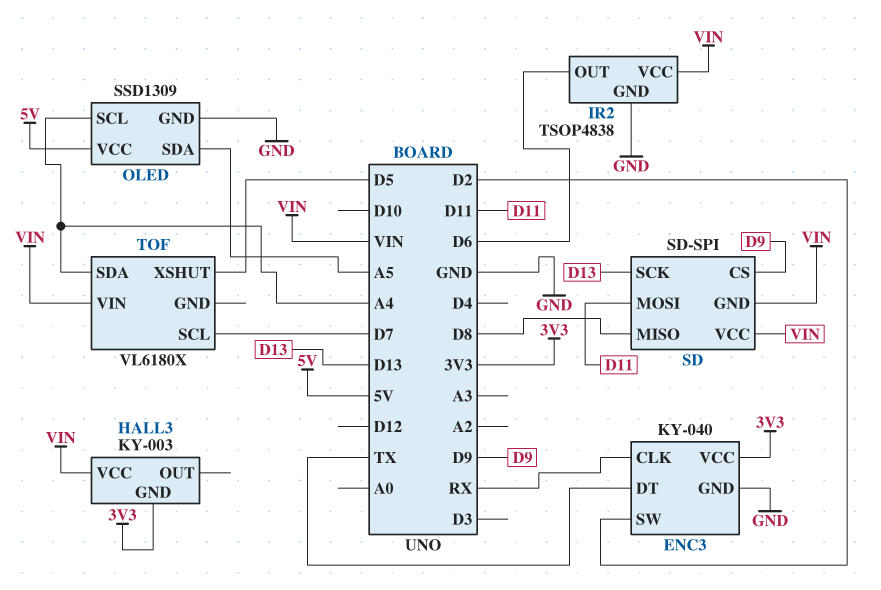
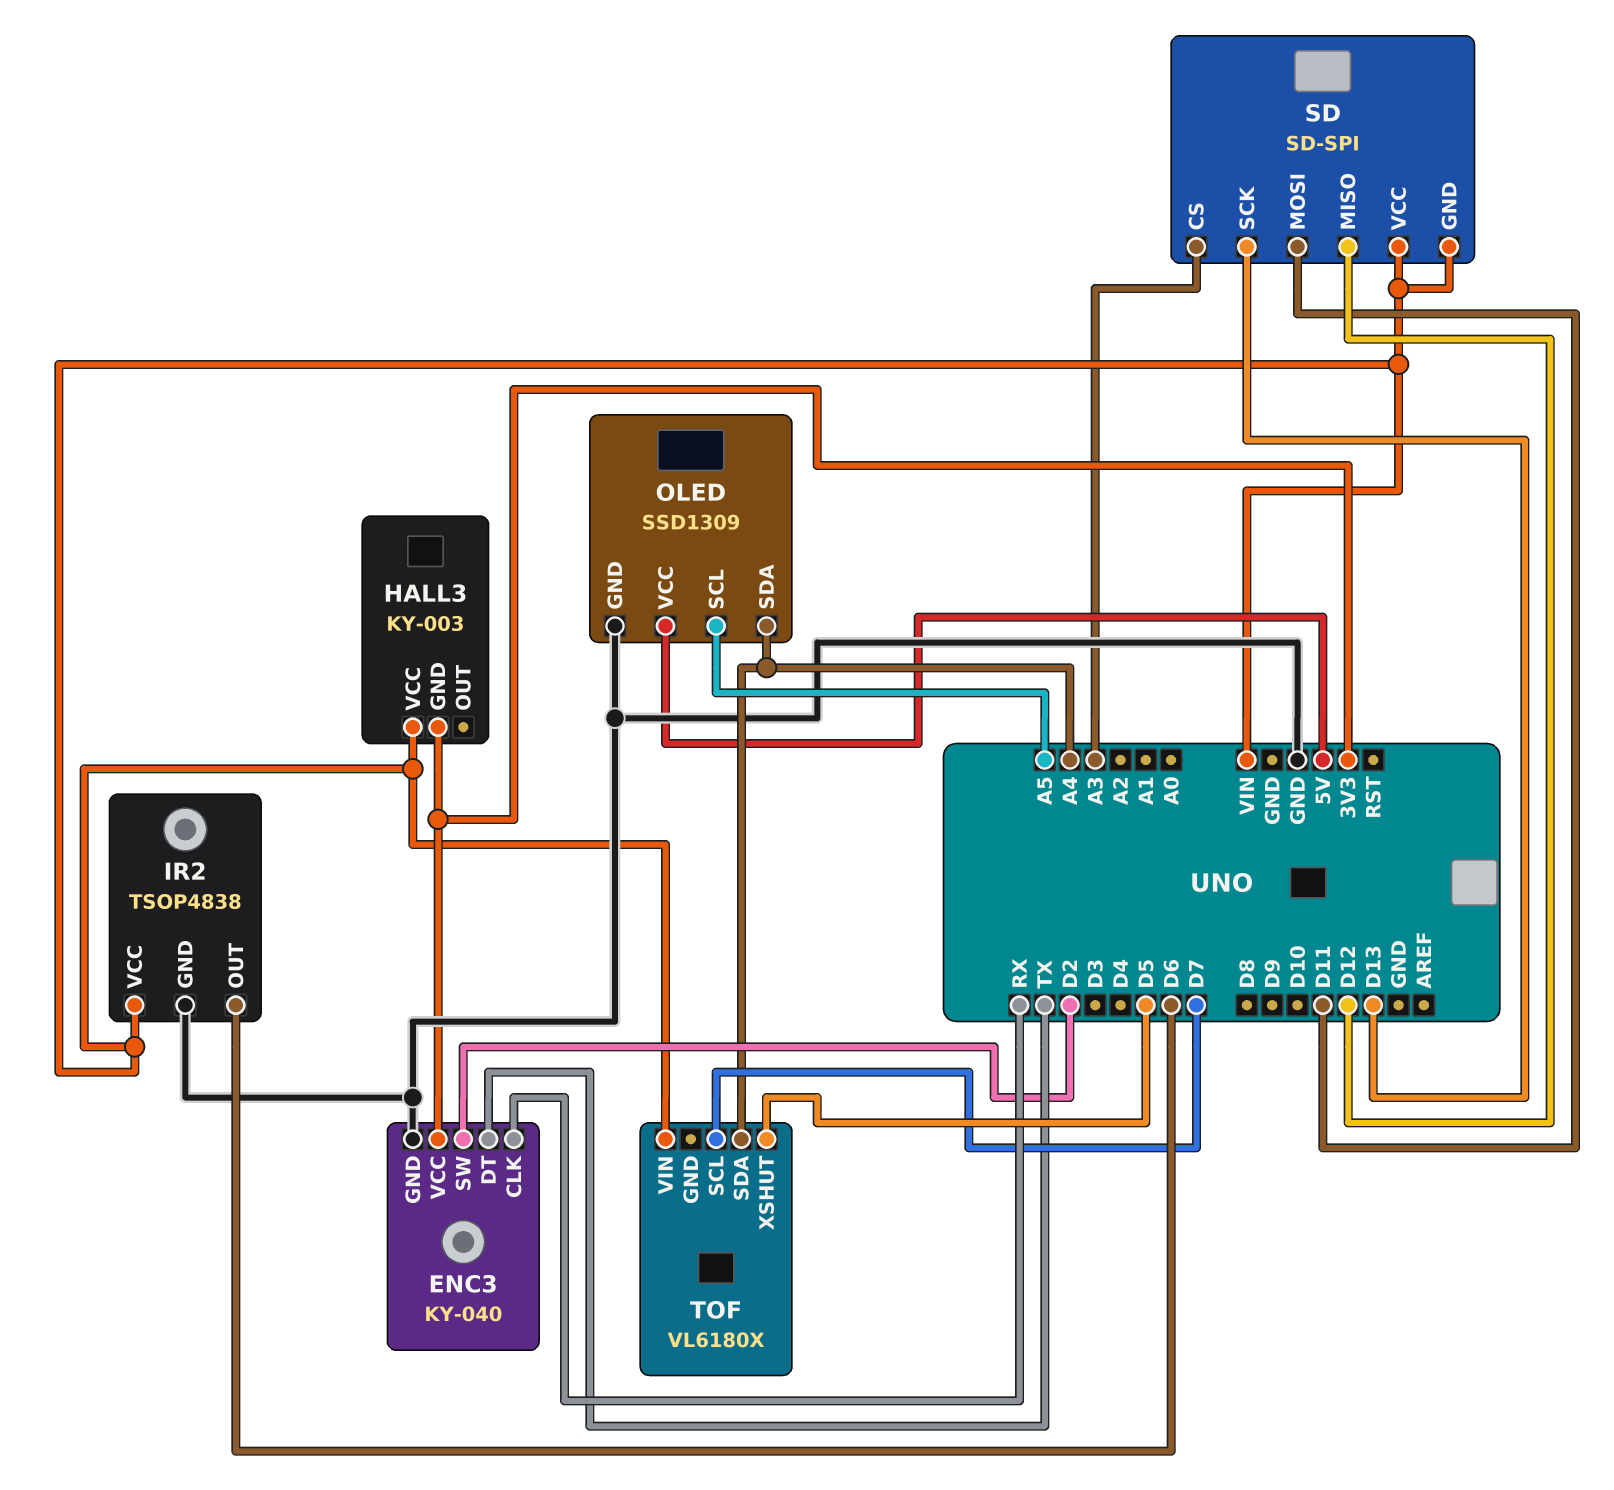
OLED pin SCL: A4 -> A5
OLED pin SDA: A5 -> A4
SD pin CS: D9 -> A3
SD pin MISO: D8 -> D12

